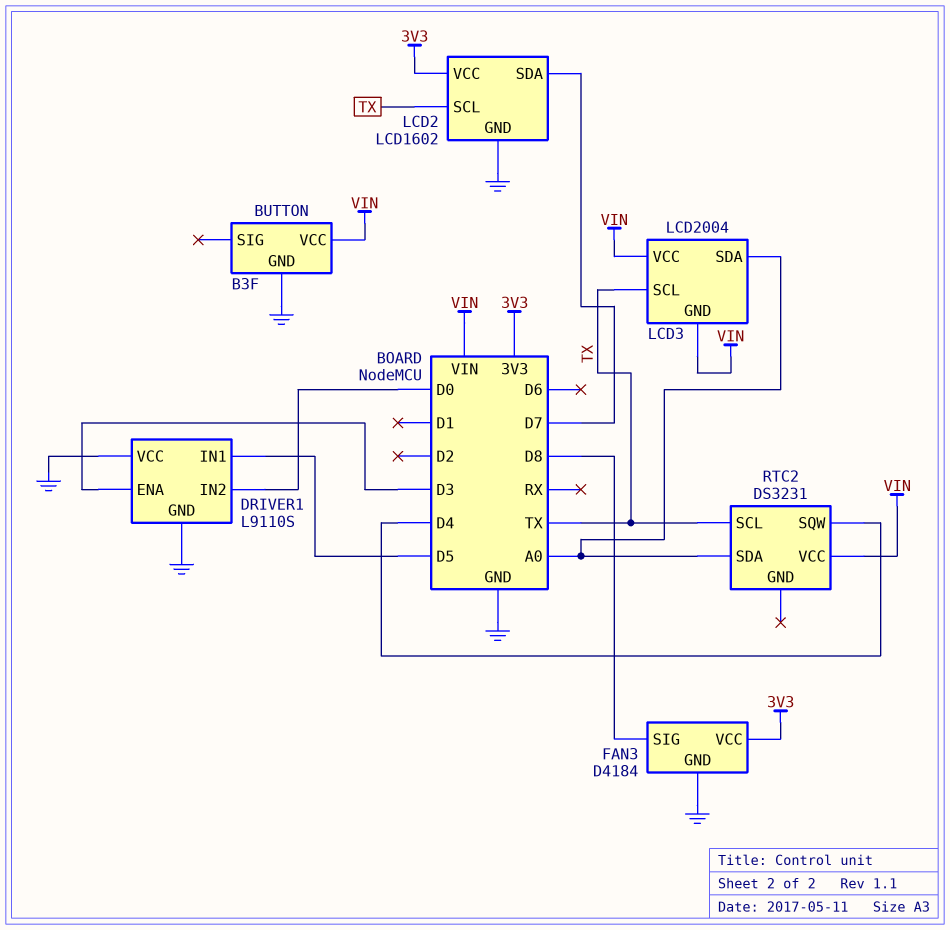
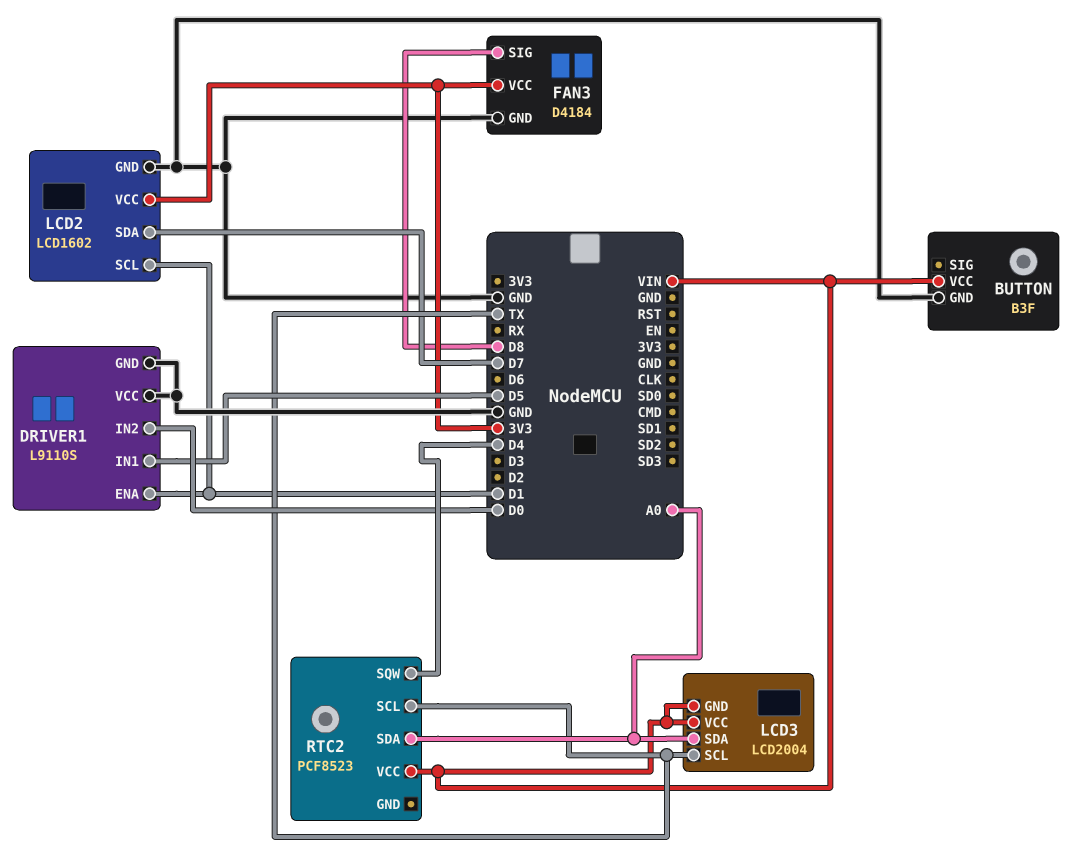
DRIVER1 pin ENA: D3 -> D1
LCD2 pin SCL: TX -> D1
RTC2: DS3231 -> PCF8523

